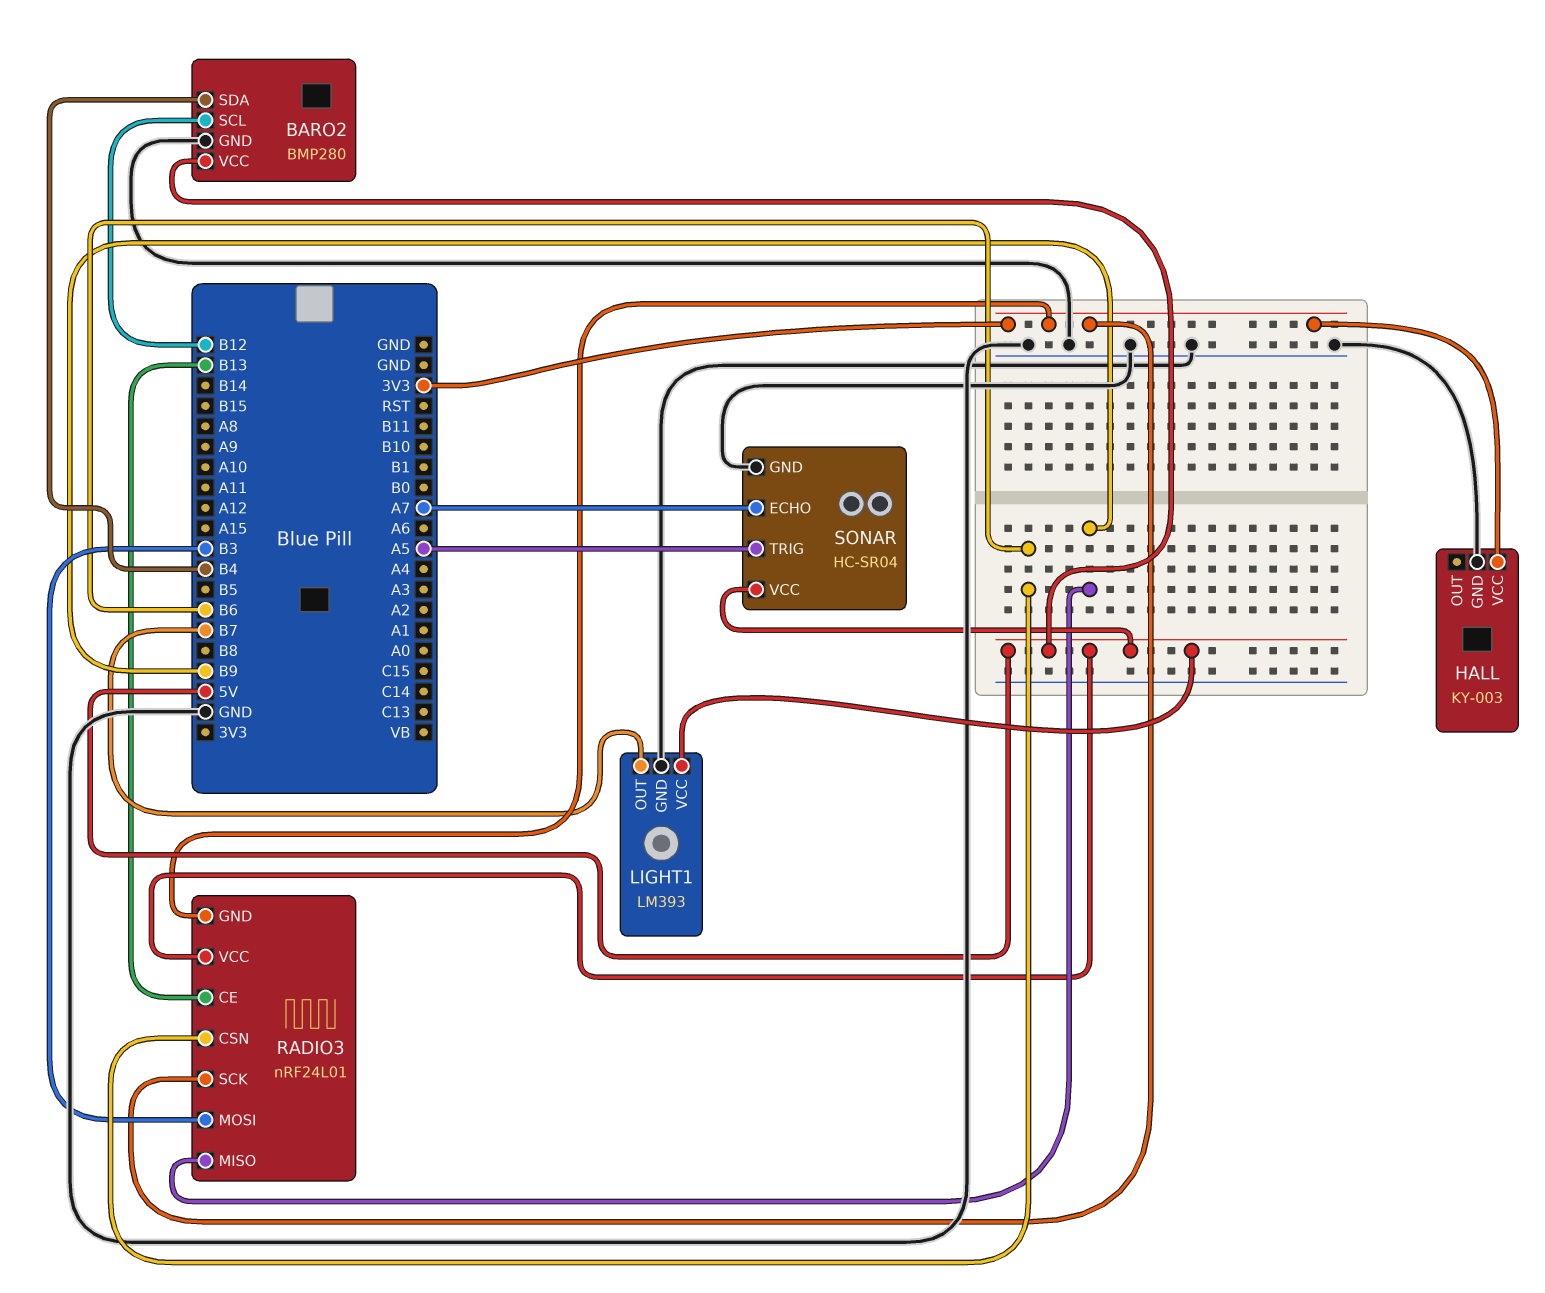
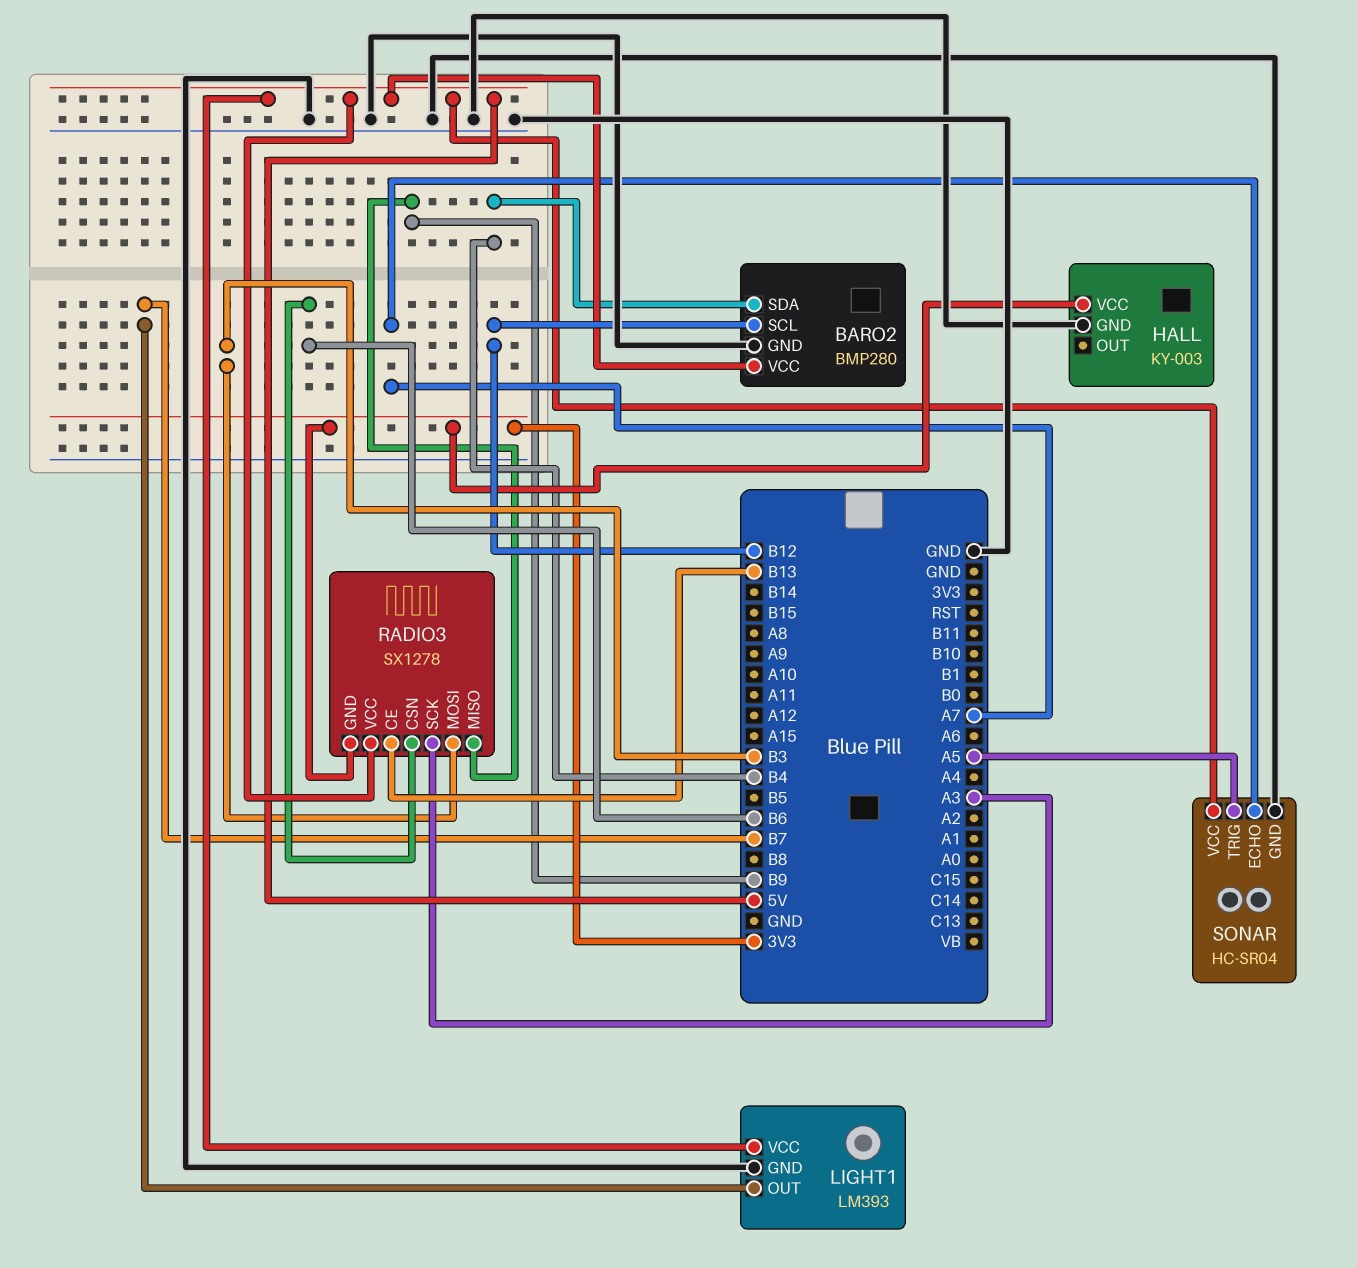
RADIO3: nRF24L01 -> SX1278
RADIO3 pin SCK: 3V3 -> A3

